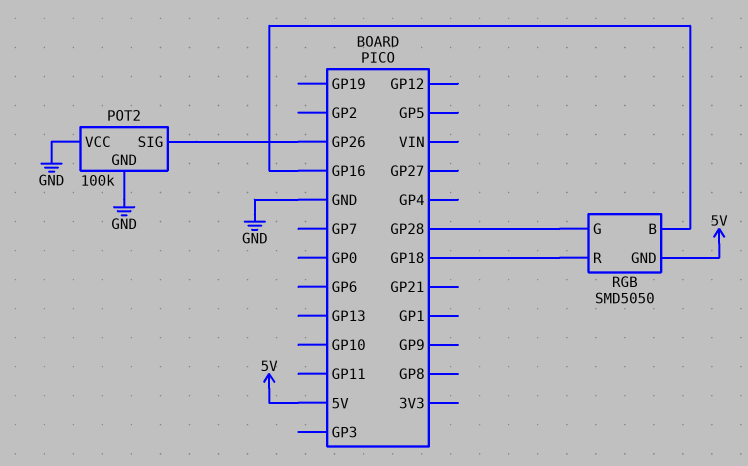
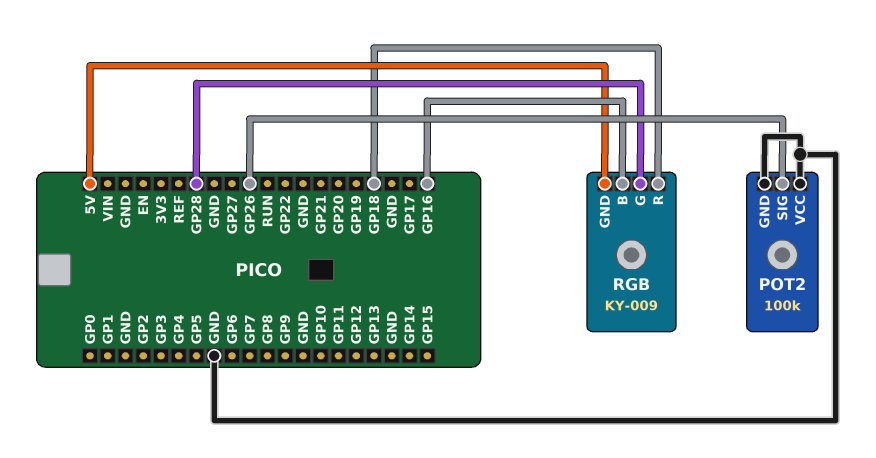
RGB: SMD5050 -> KY-009

